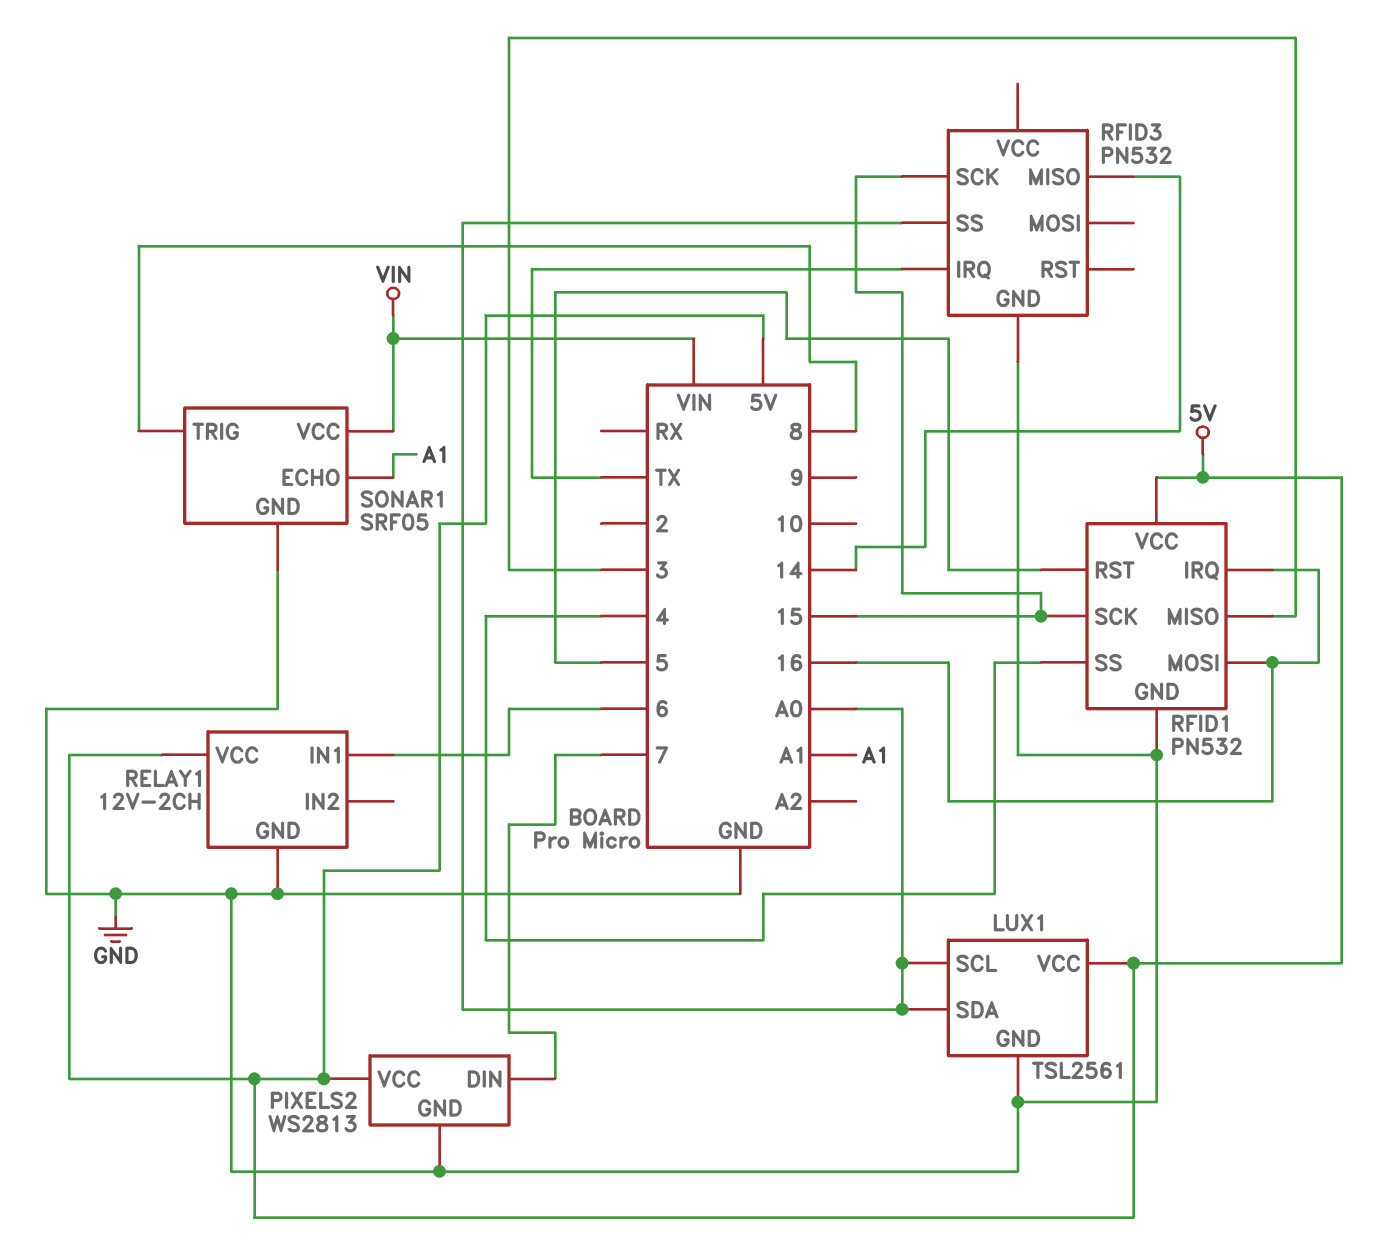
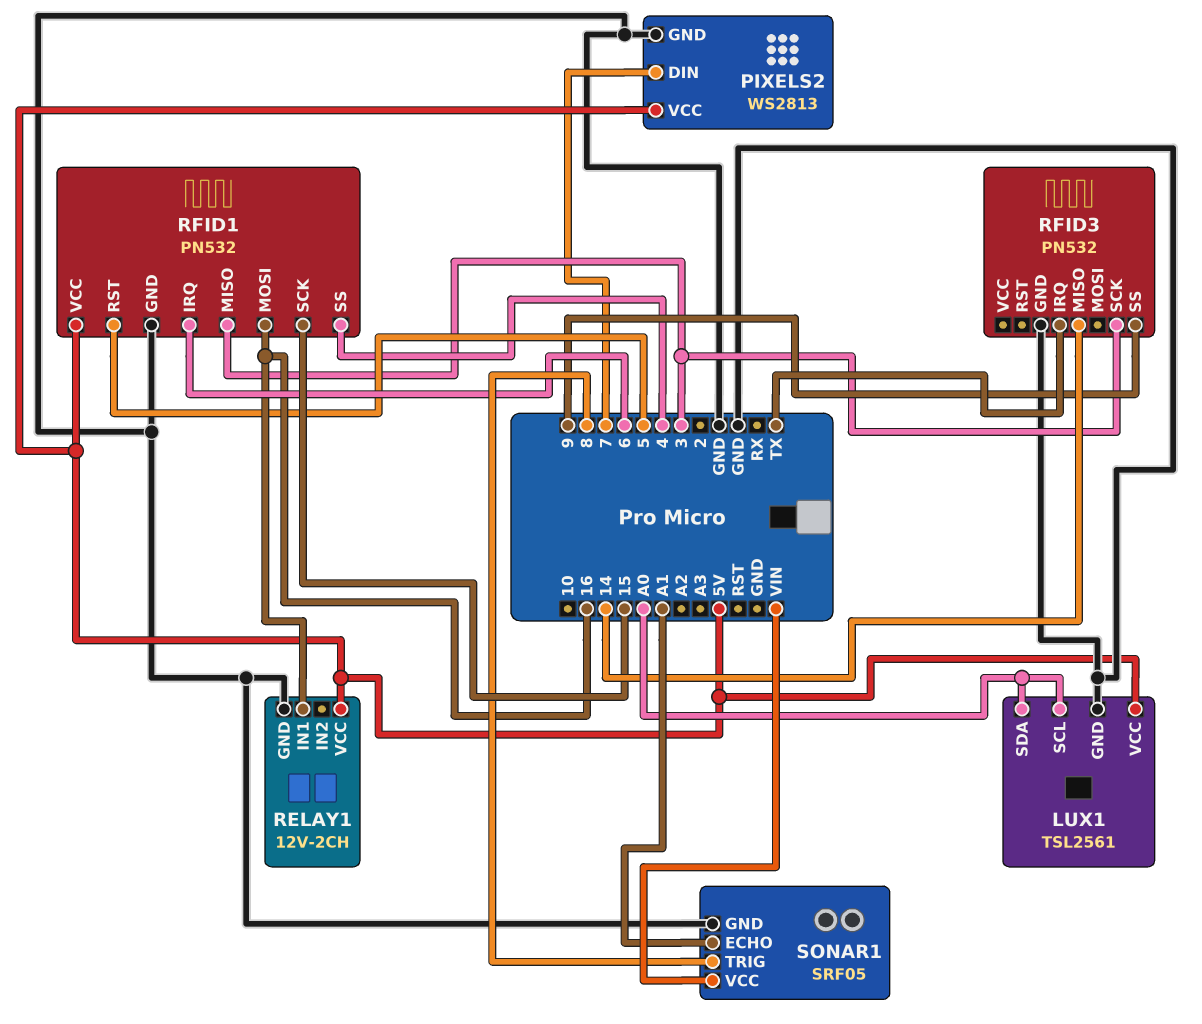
RELAY1 pin IN1: 6 -> 16
RFID1 pin IRQ: 16 -> 6
RFID3 pin SCK: 15 -> 3
RFID3 pin SS: A0 -> 9

